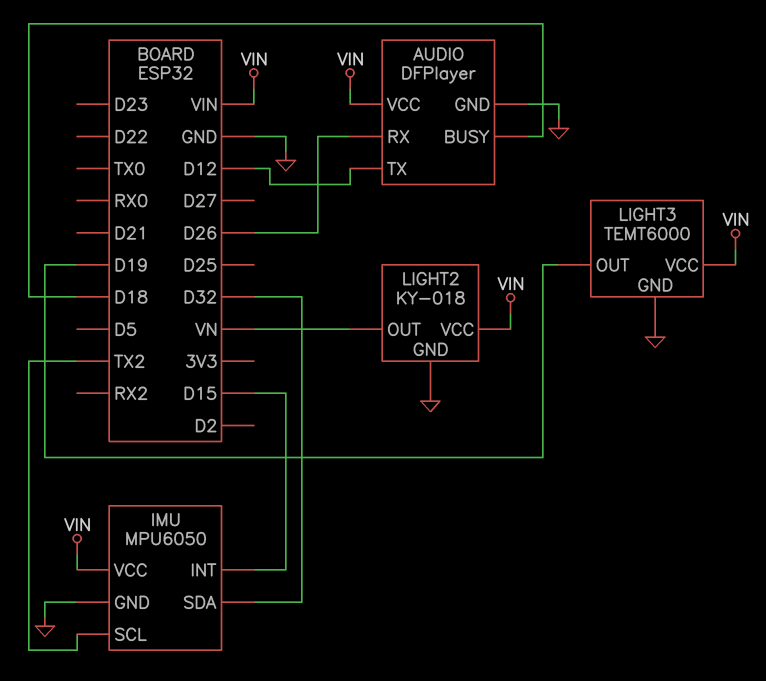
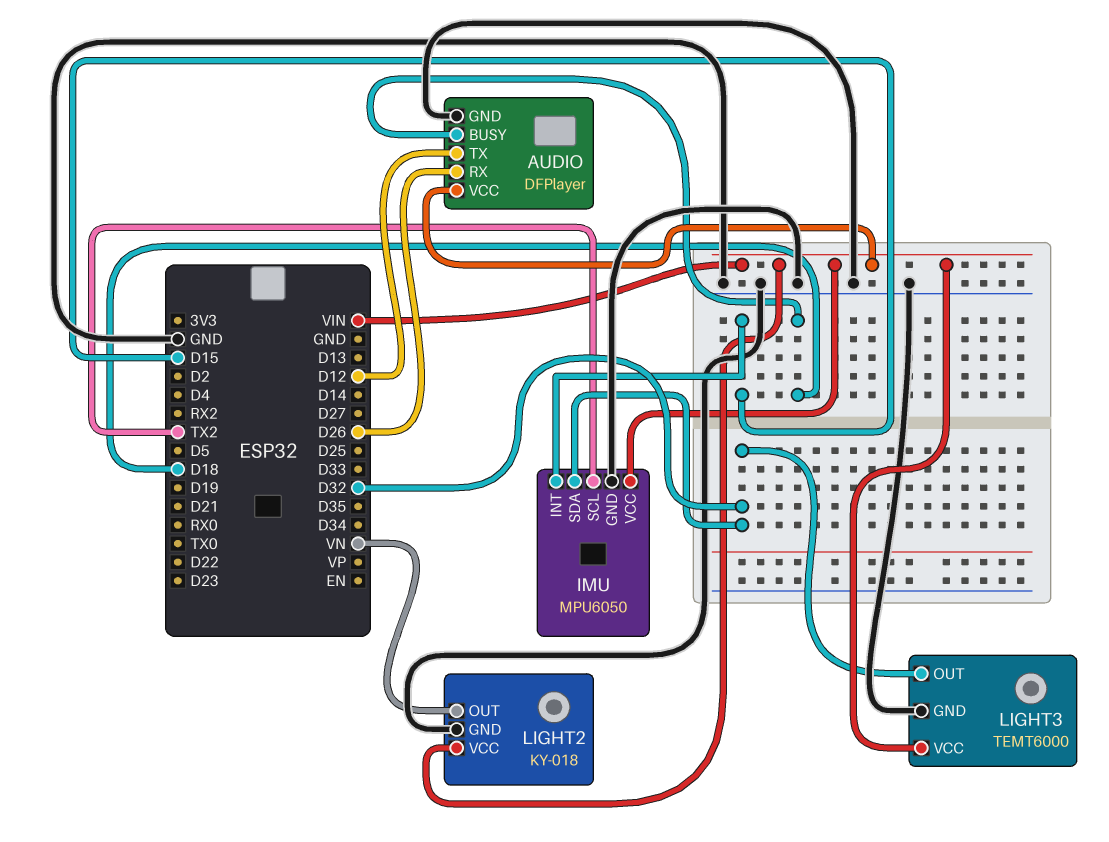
LIGHT3 pin OUT: D19 -> D32

